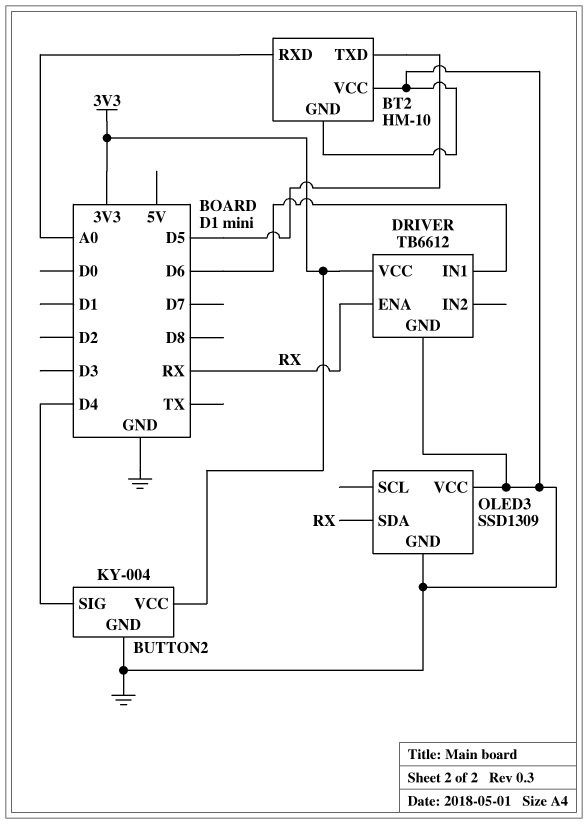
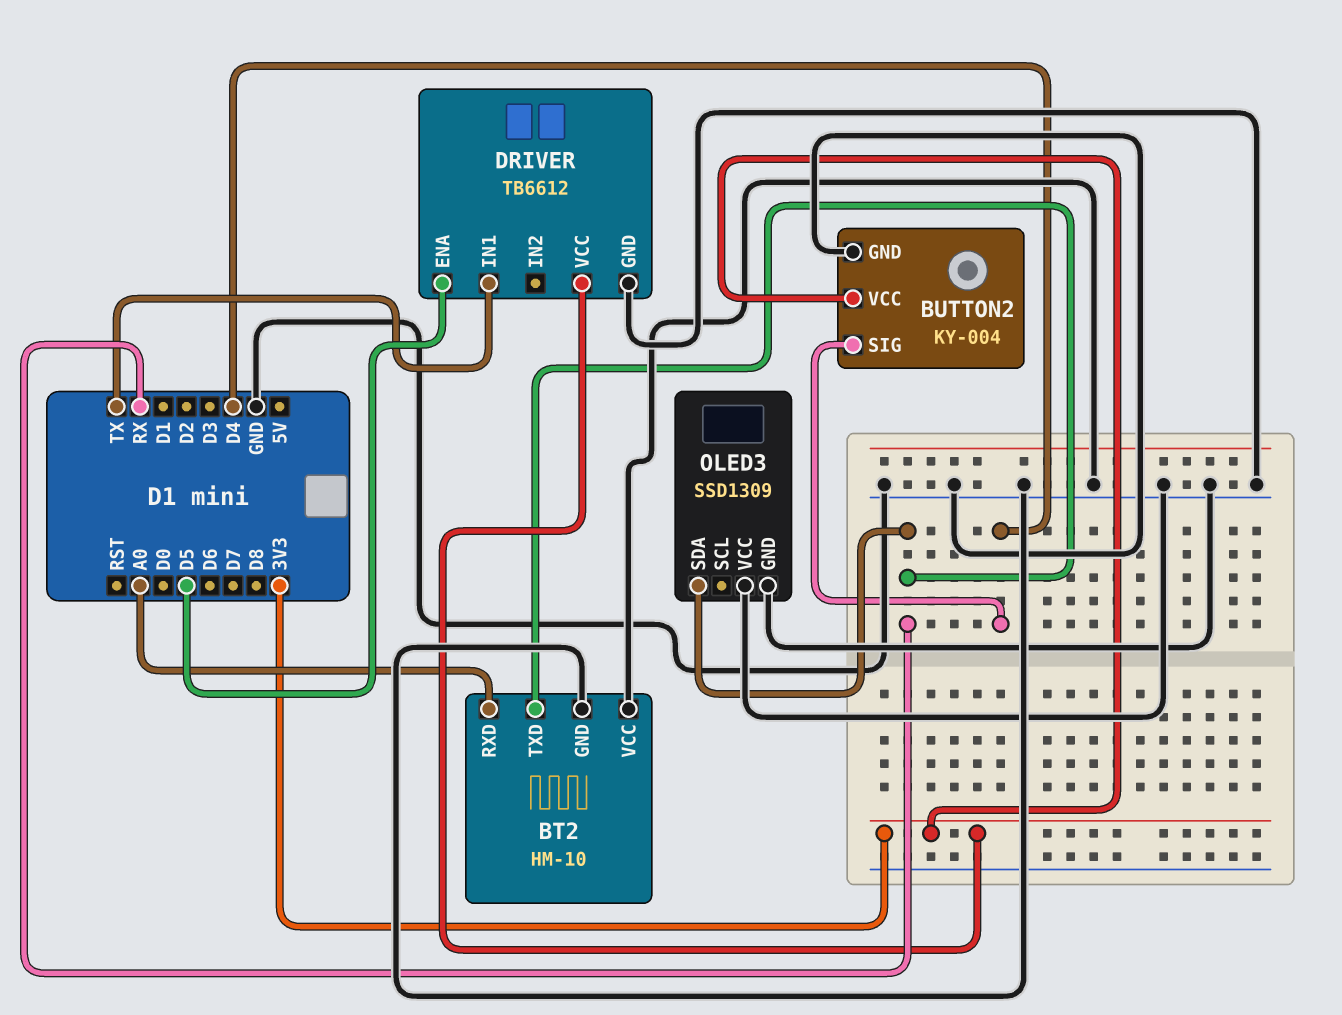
BT2 pin TXD: D5 -> RX
DRIVER pin ENA: RX -> D5
DRIVER pin IN1: D6 -> TX

